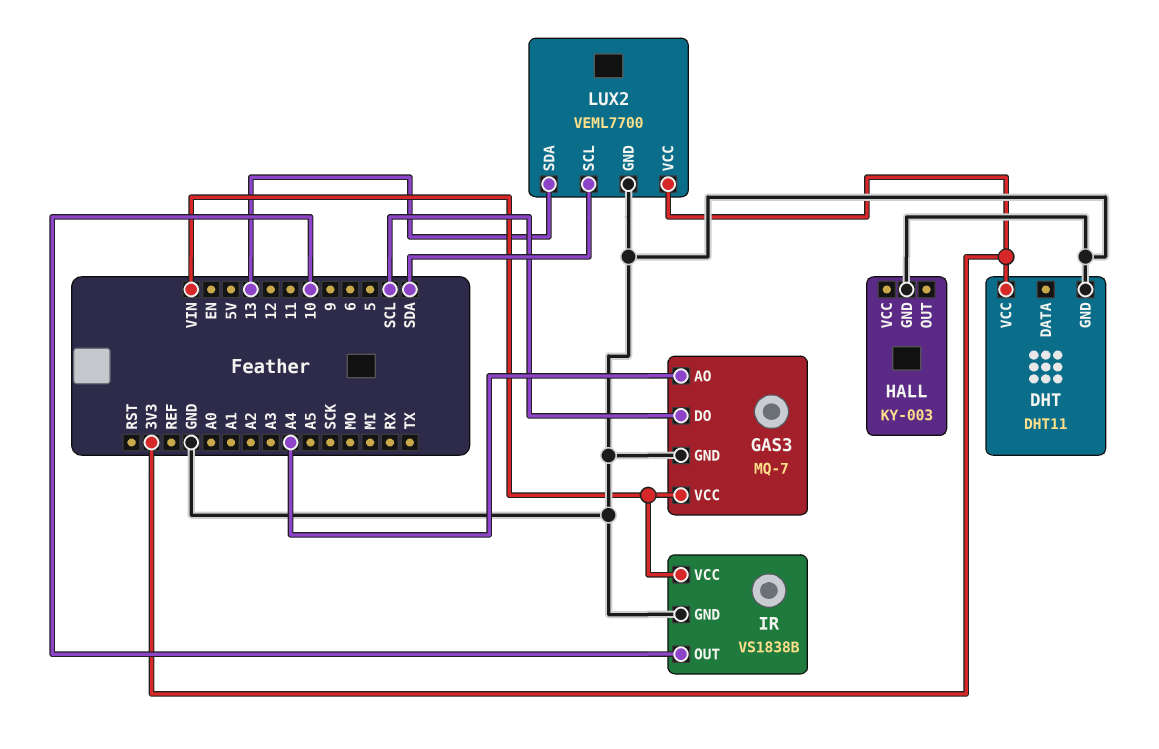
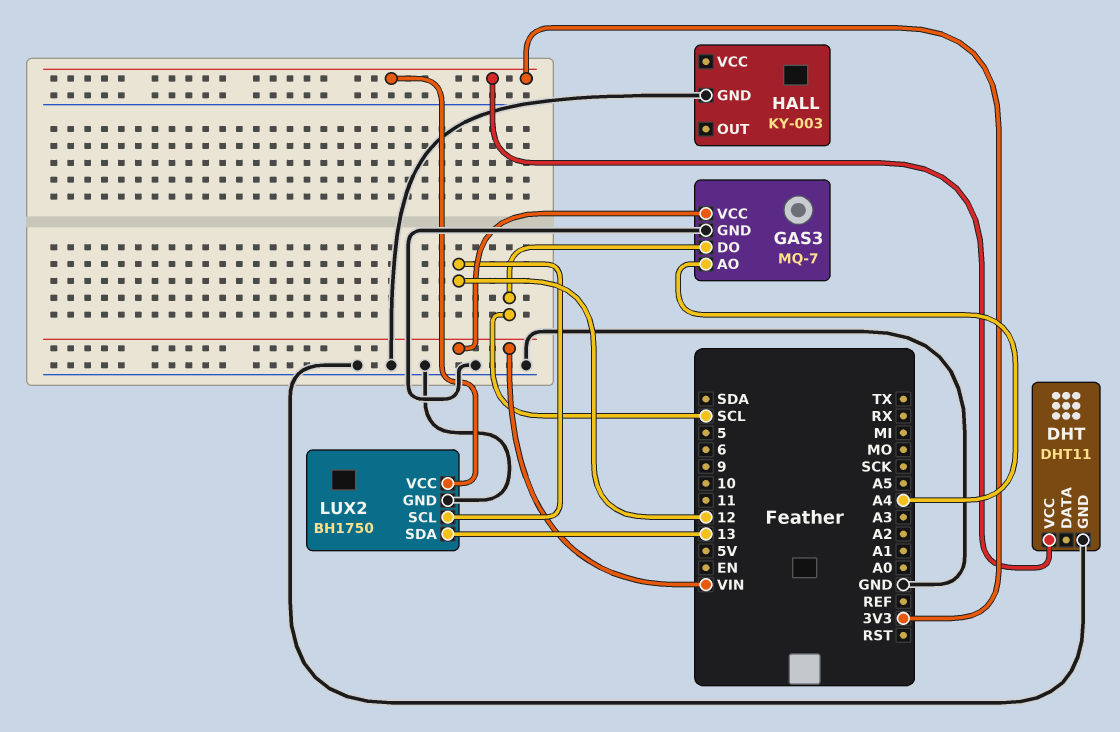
IR: VS1838B -> none
IR pin GND: GND -> none
IR pin OUT: 10 -> none
IR pin VCC: VIN -> none
LUX2: VEML7700 -> BH1750
LUX2 pin SCL: SDA -> 12

